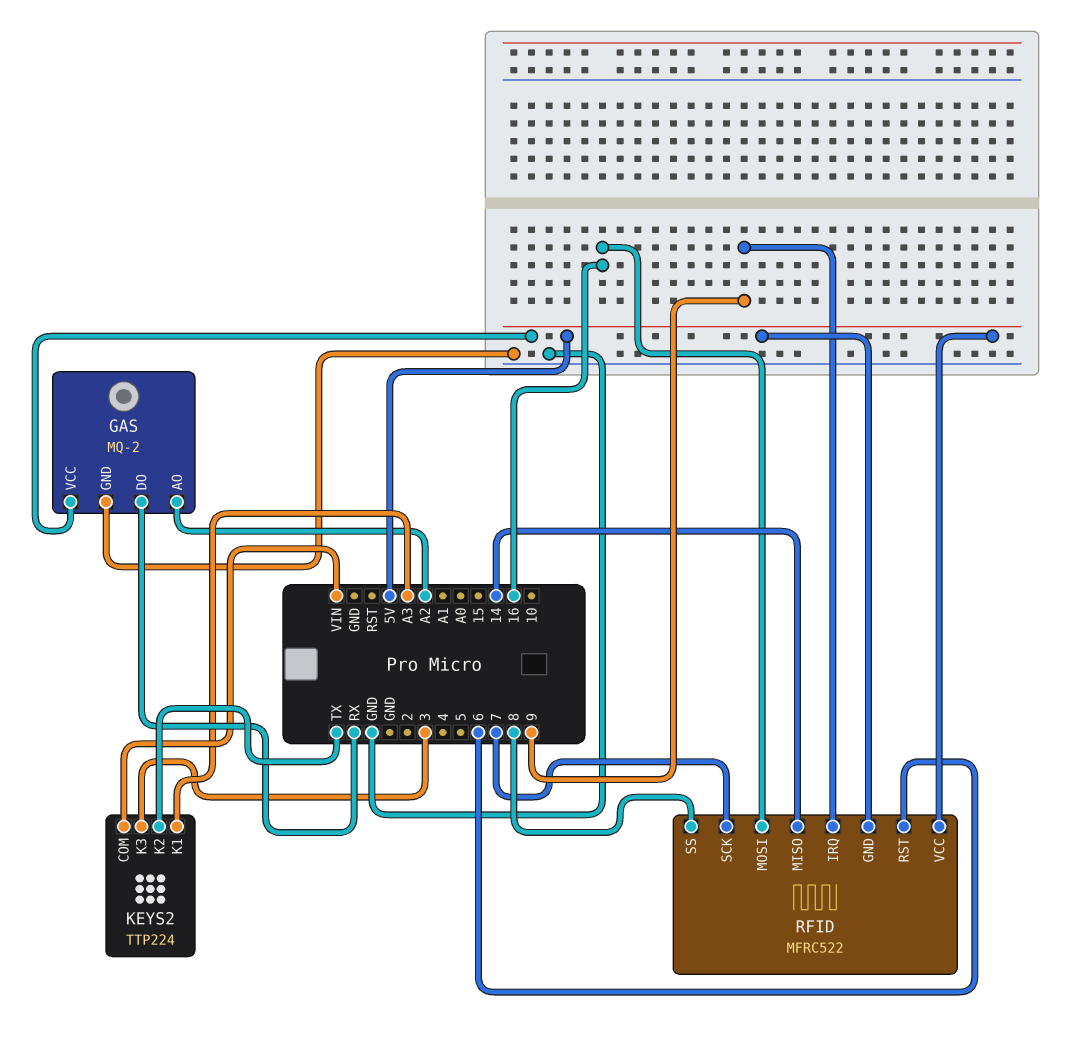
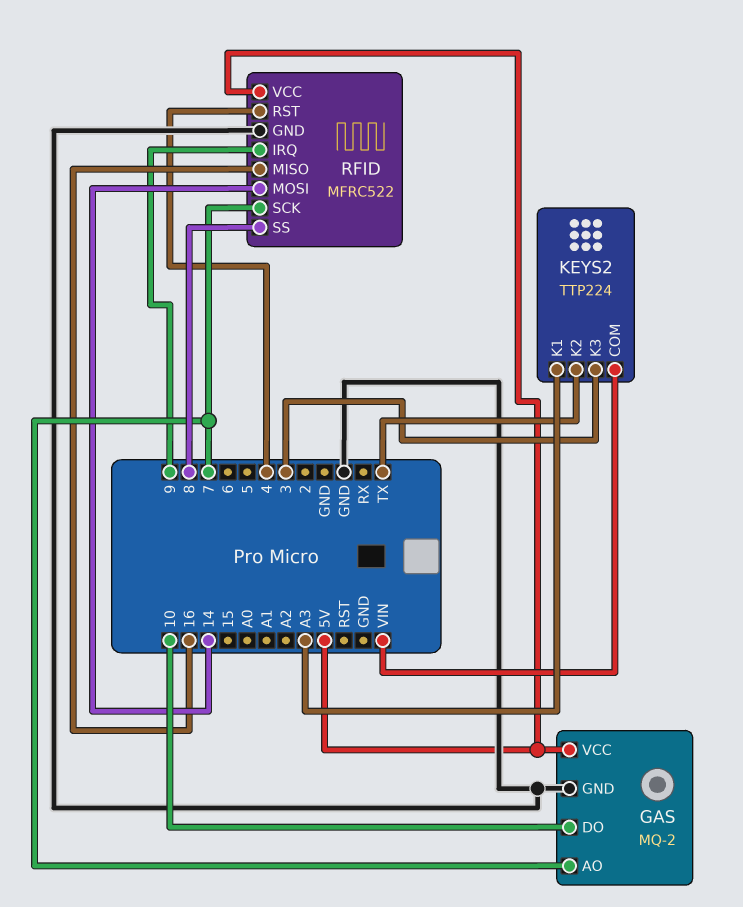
GAS pin AO: A2 -> 7
GAS pin DO: RX -> 10
RFID pin GND: 5V -> GND
RFID pin MISO: 14 -> 16
RFID pin MOSI: 16 -> 14
RFID pin RST: 6 -> 4

